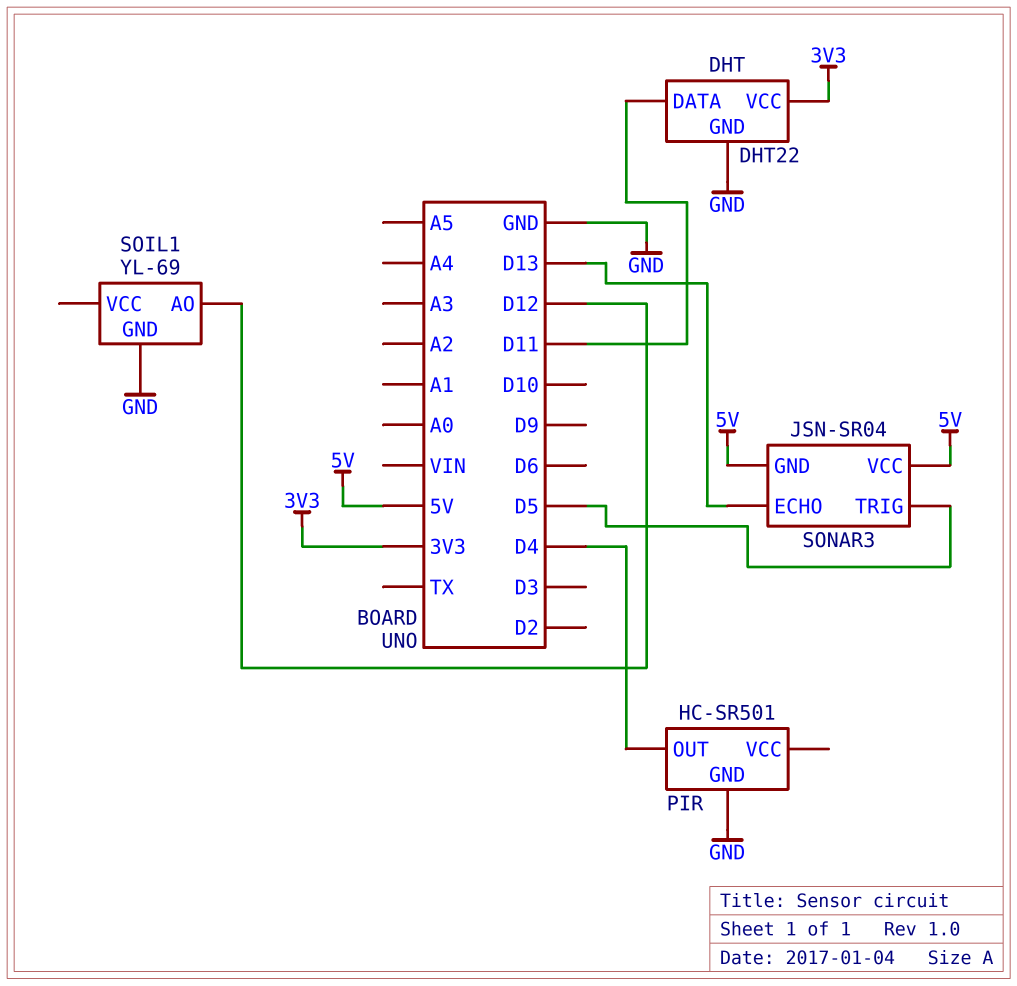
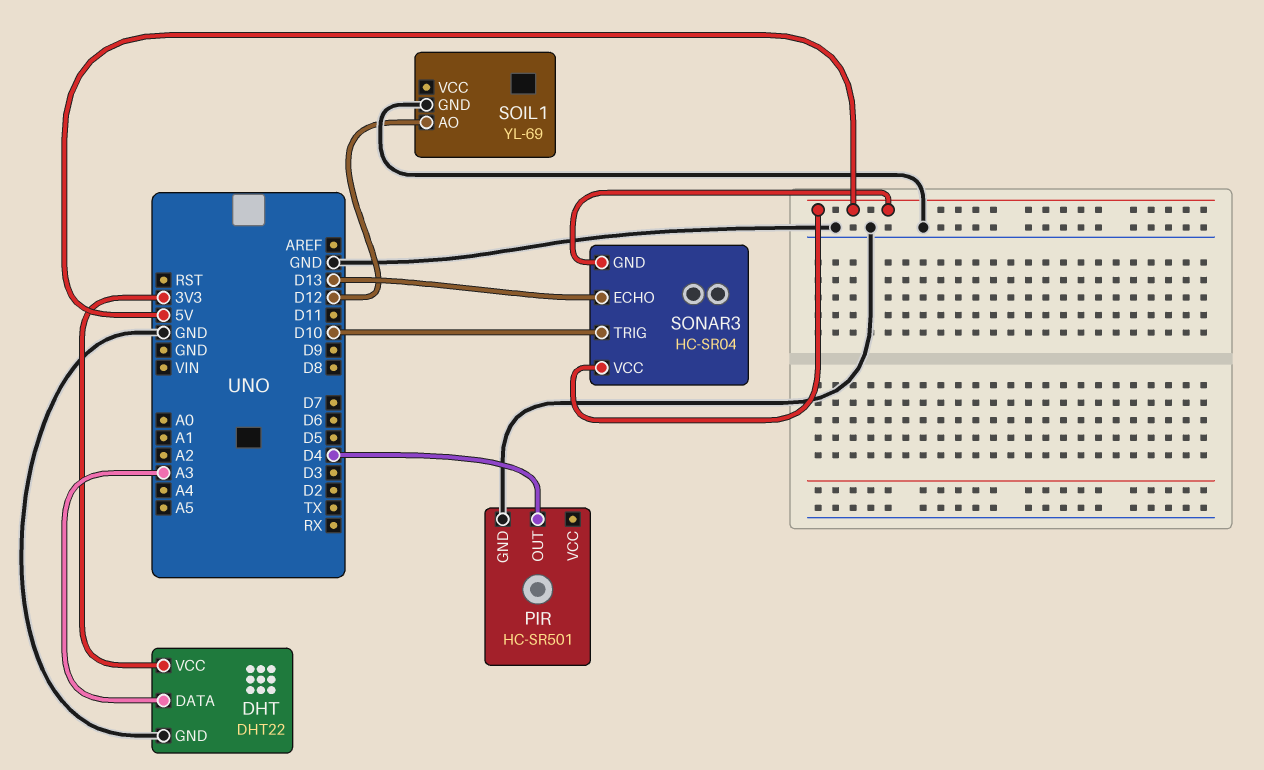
DHT pin DATA: D11 -> A3
SONAR3: JSN-SR04 -> HC-SR04
SONAR3 pin TRIG: D5 -> D10

